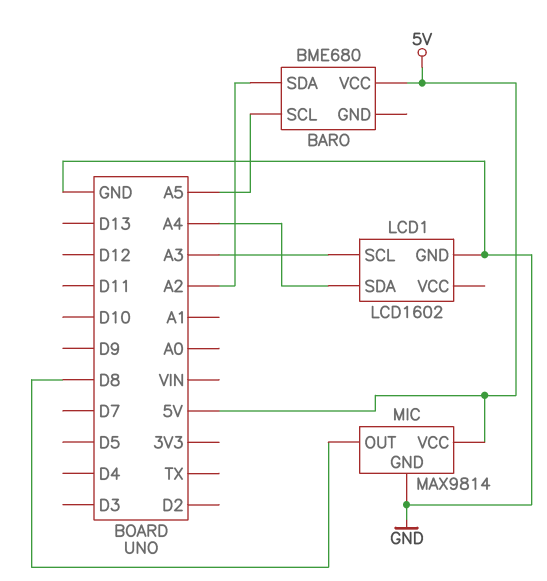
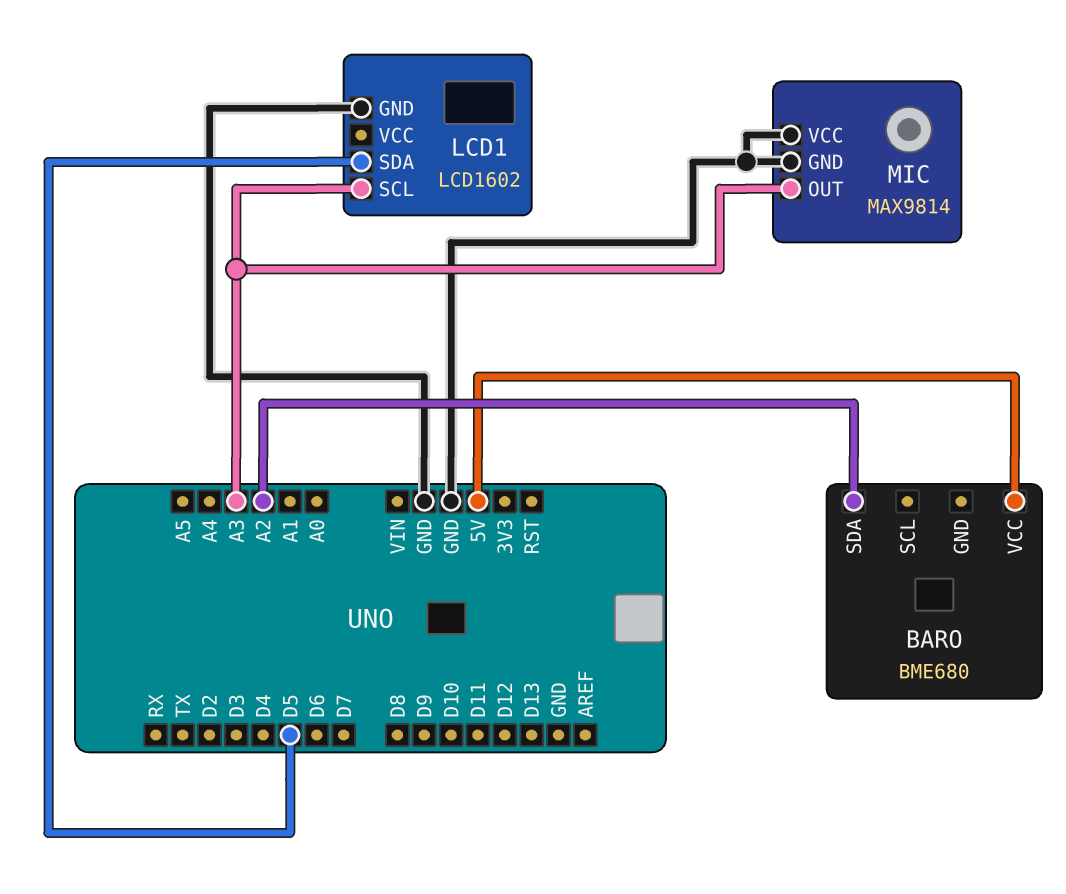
BARO pin SCL: A5 -> none
LCD1 pin SDA: A4 -> D5
MIC pin OUT: D8 -> A3
MIC pin VCC: 5V -> GND

